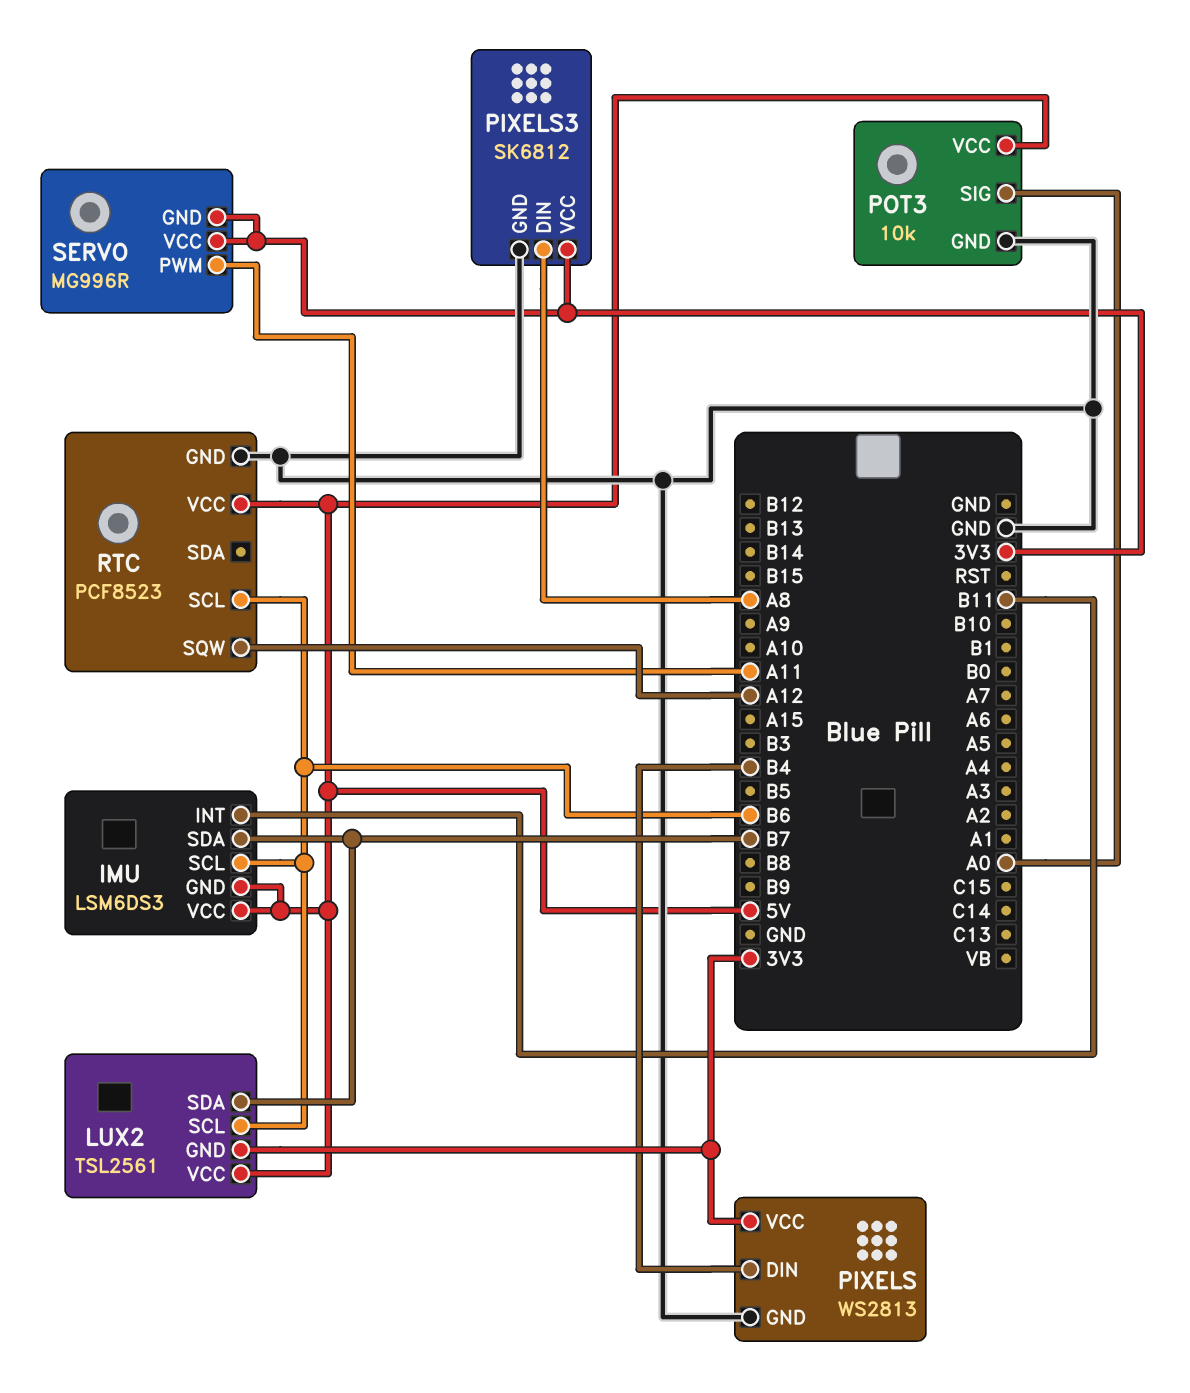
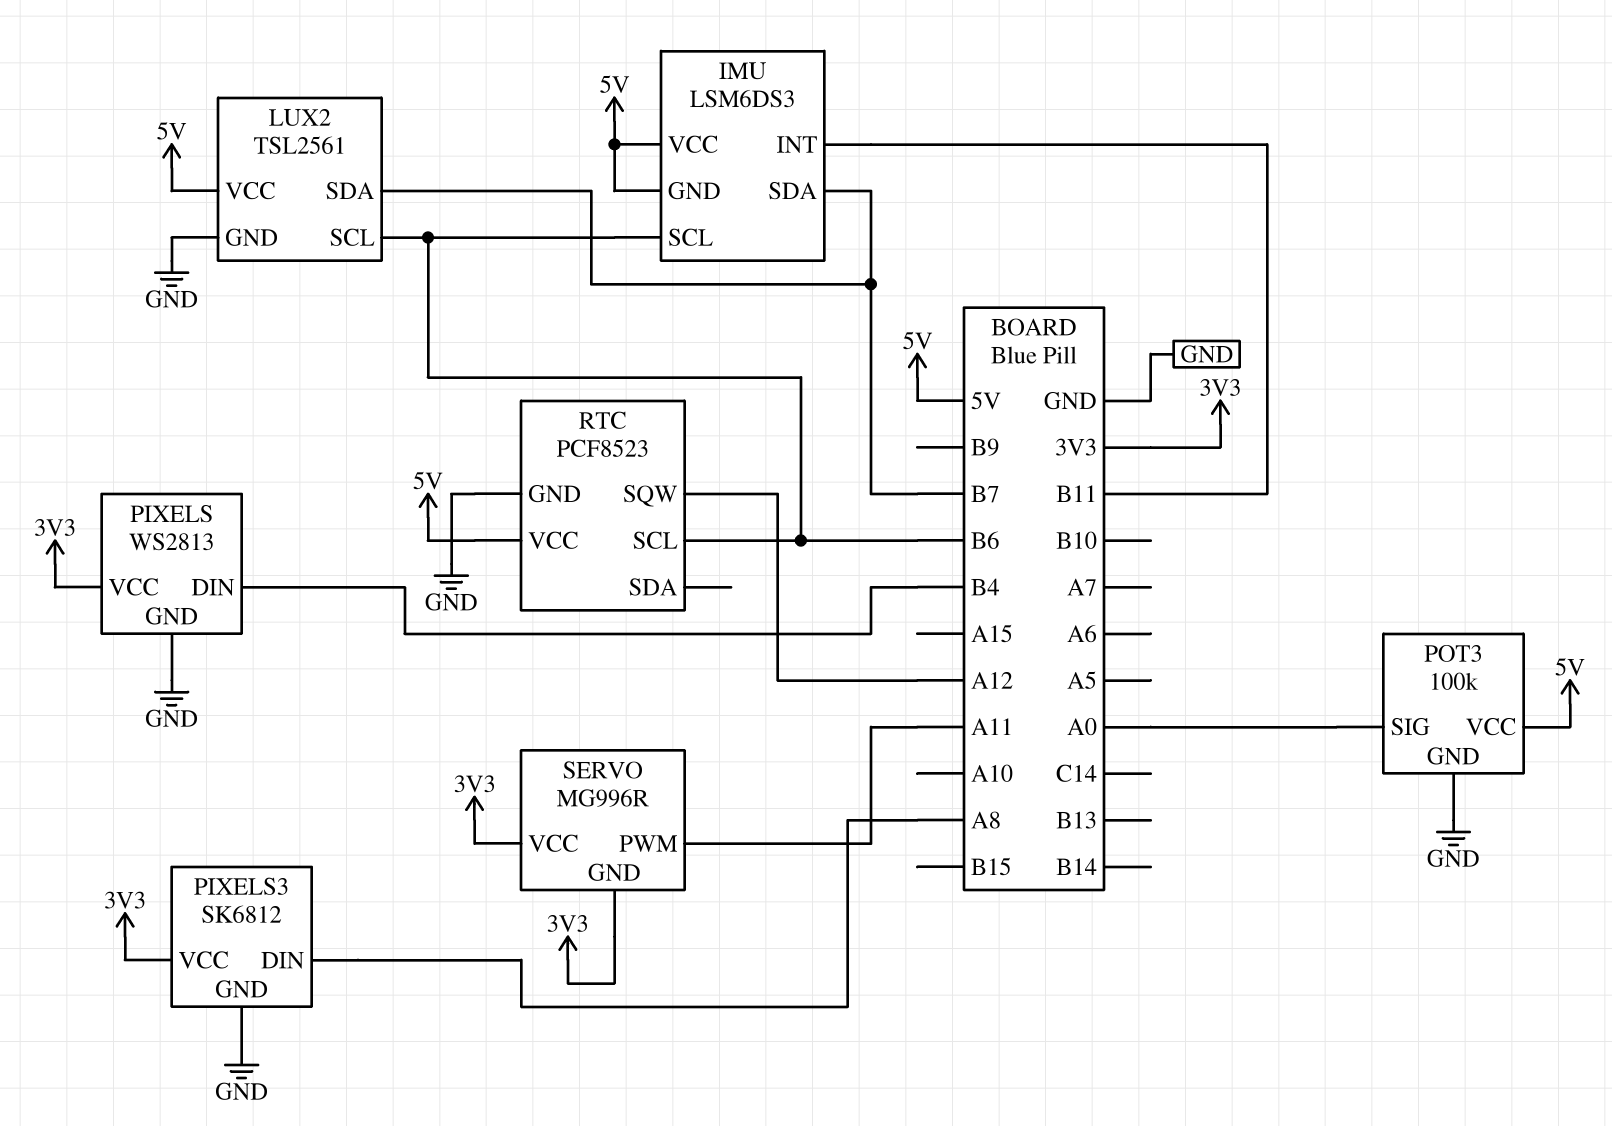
LUX2 pin GND: 3V3 -> GND
POT3: 10k -> 100k

